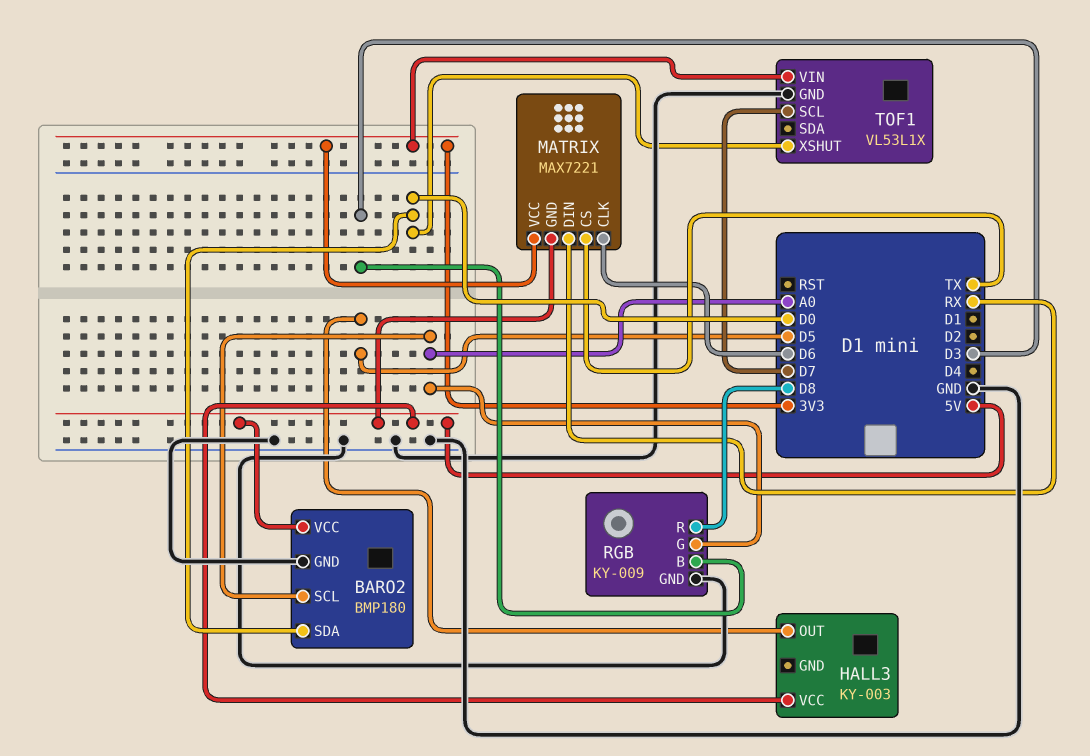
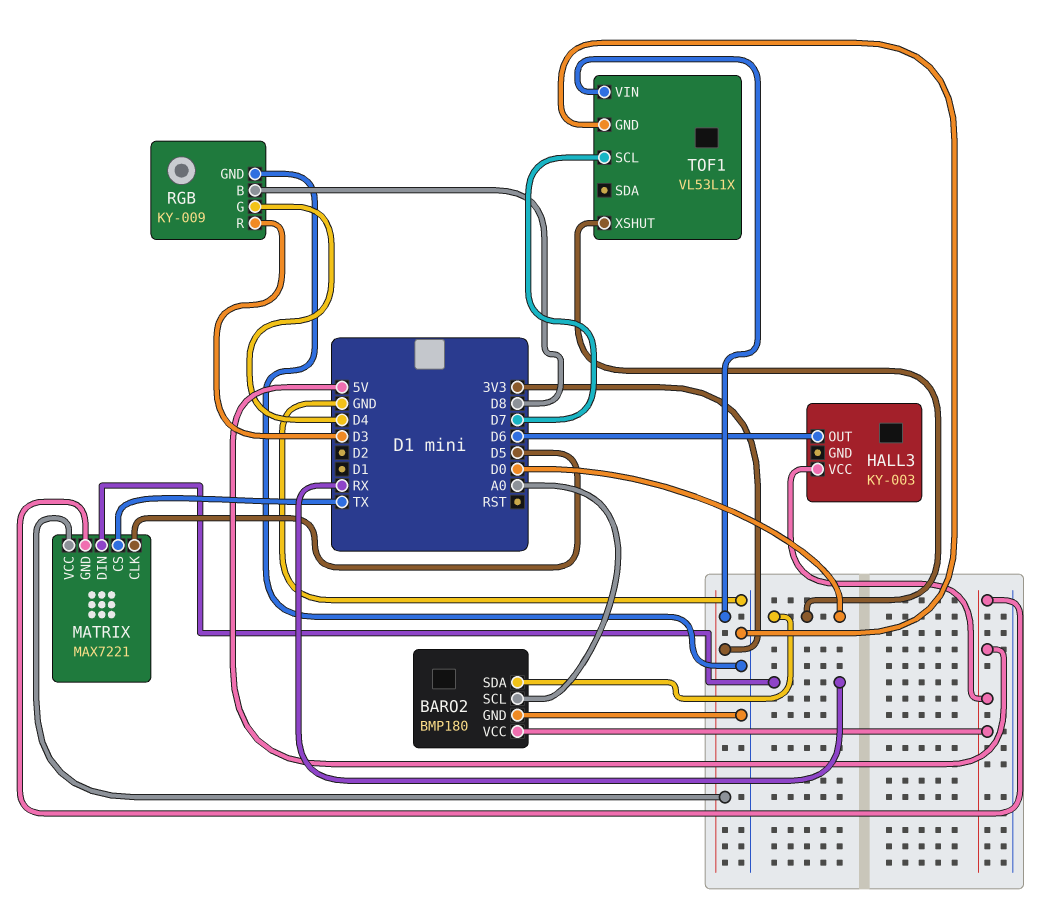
HALL3 pin OUT: D5 -> D6
MATRIX pin CLK: D6 -> D5
RGB pin B: D3 -> D8
RGB pin G: A0 -> D4
RGB pin R: D8 -> D3

